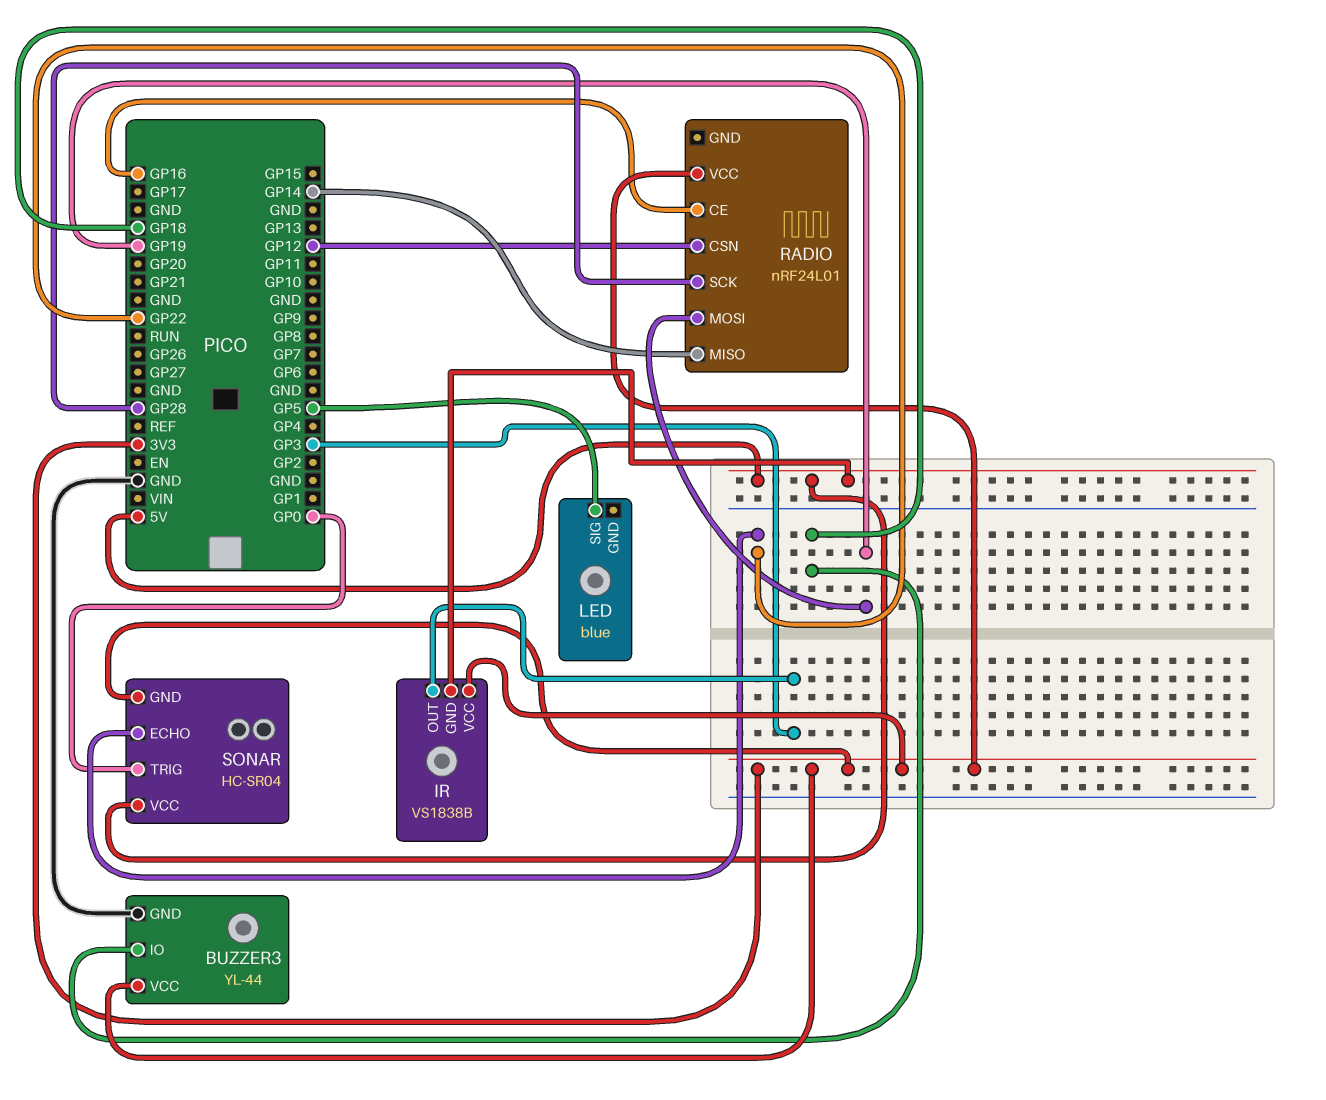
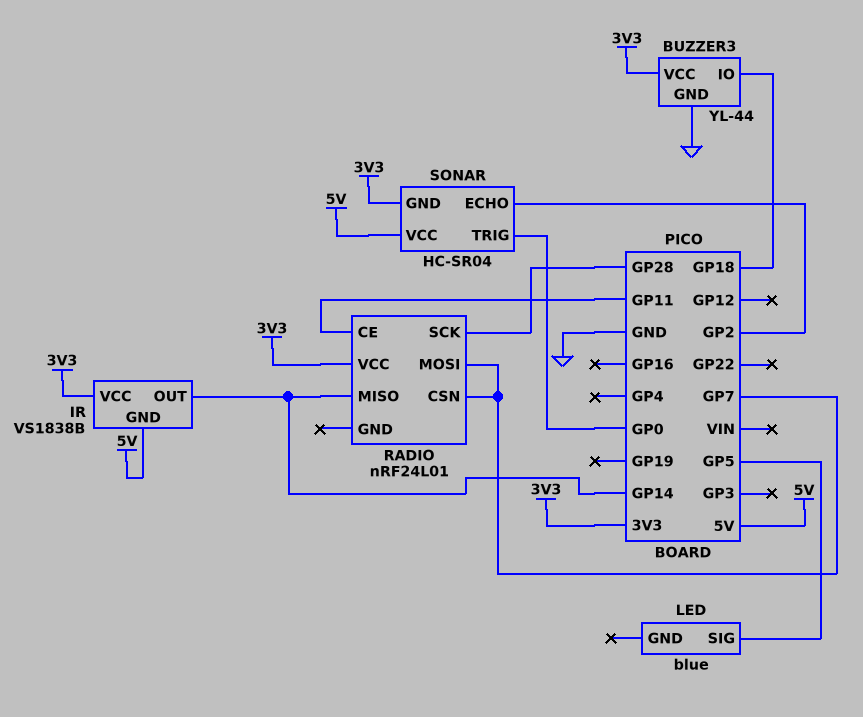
IR pin OUT: GP3 -> GP14
RADIO pin CE: GP16 -> GP11
RADIO pin CSN: GP12 -> GP7
RADIO pin MOSI: GP19 -> GP7
SONAR pin ECHO: GP22 -> GP2

